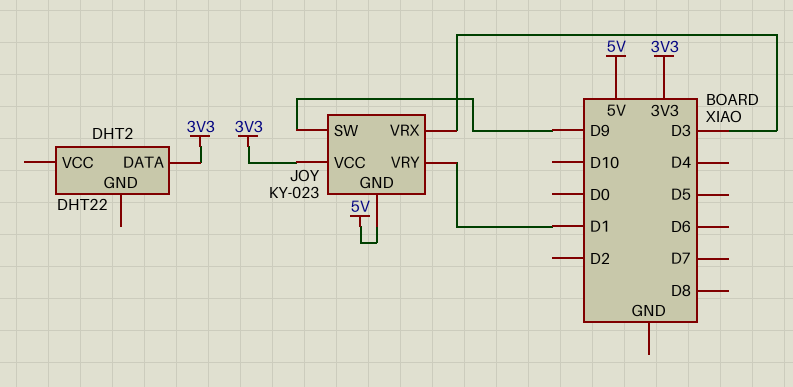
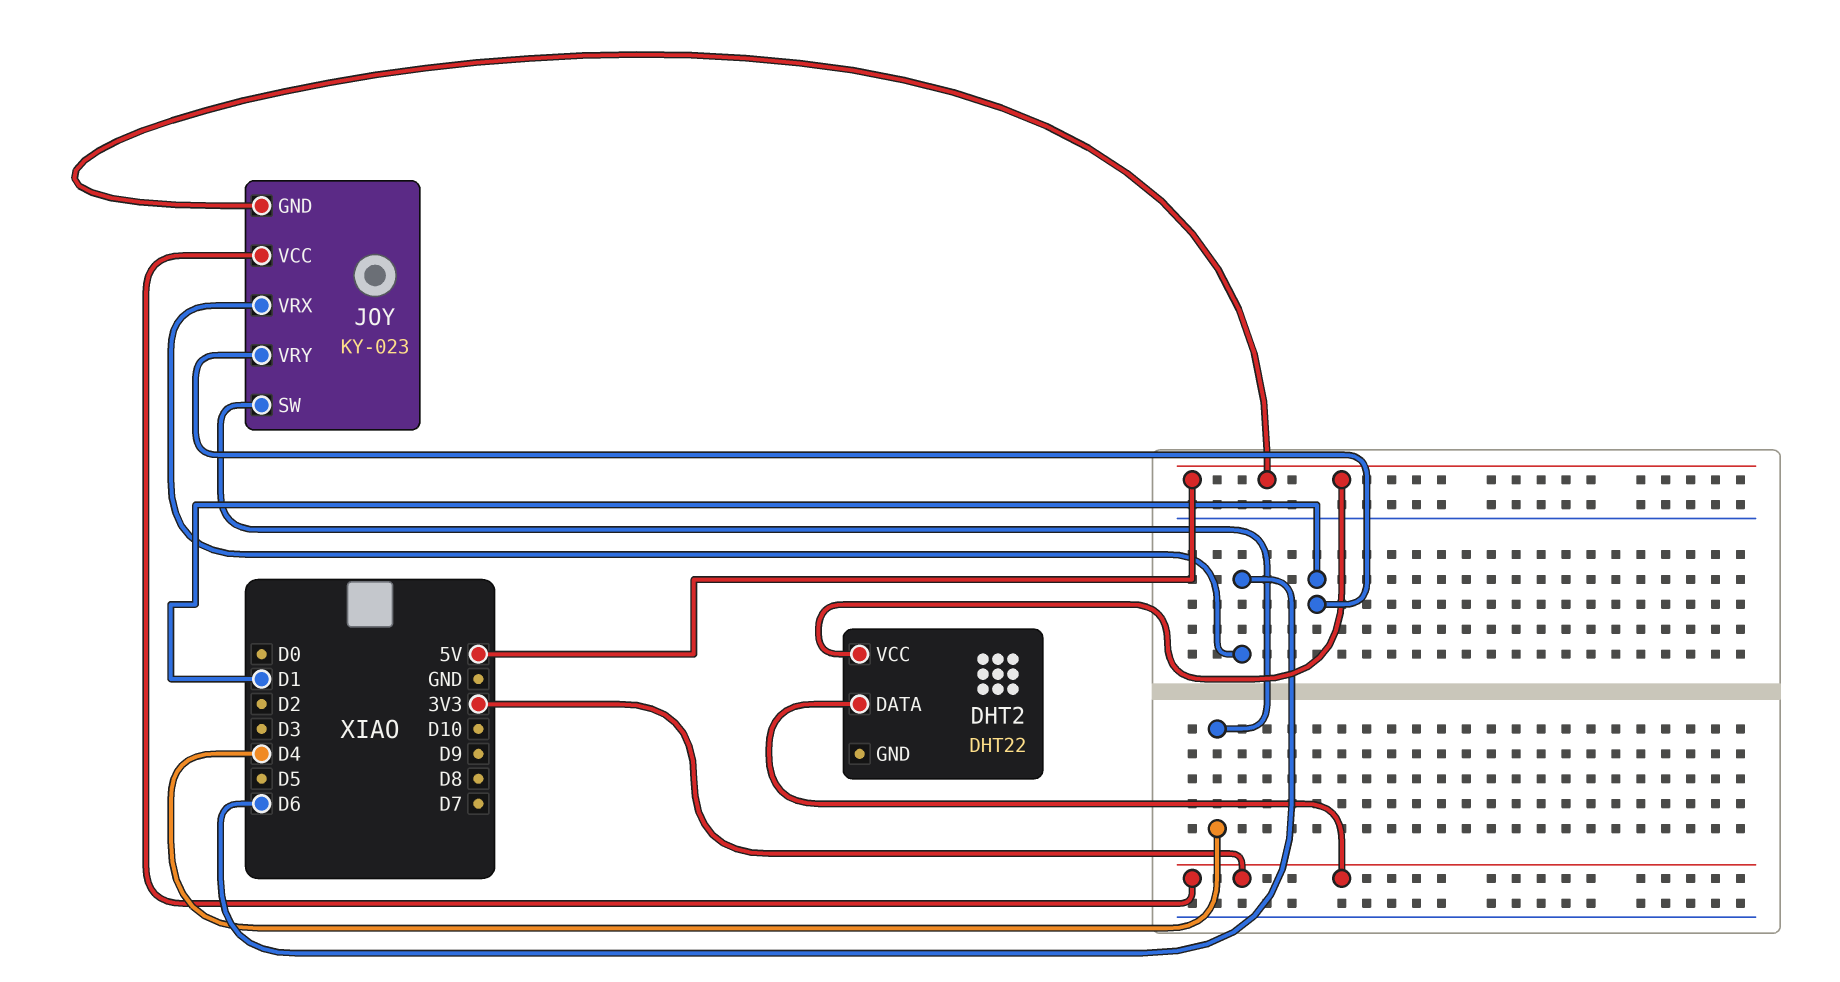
DHT2 pin VCC: none -> 5V
JOY pin SW: D9 -> D4
JOY pin VRX: D3 -> D6

